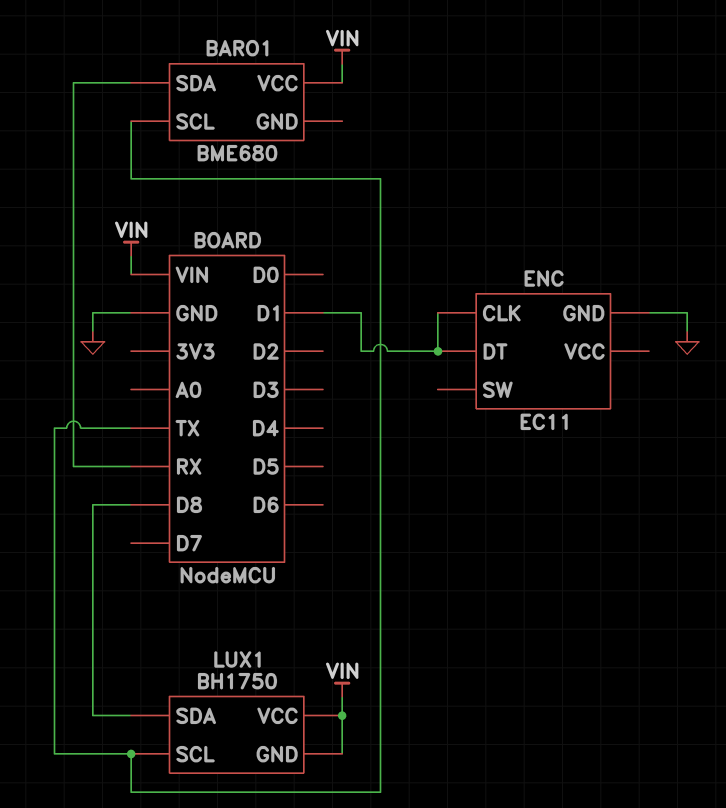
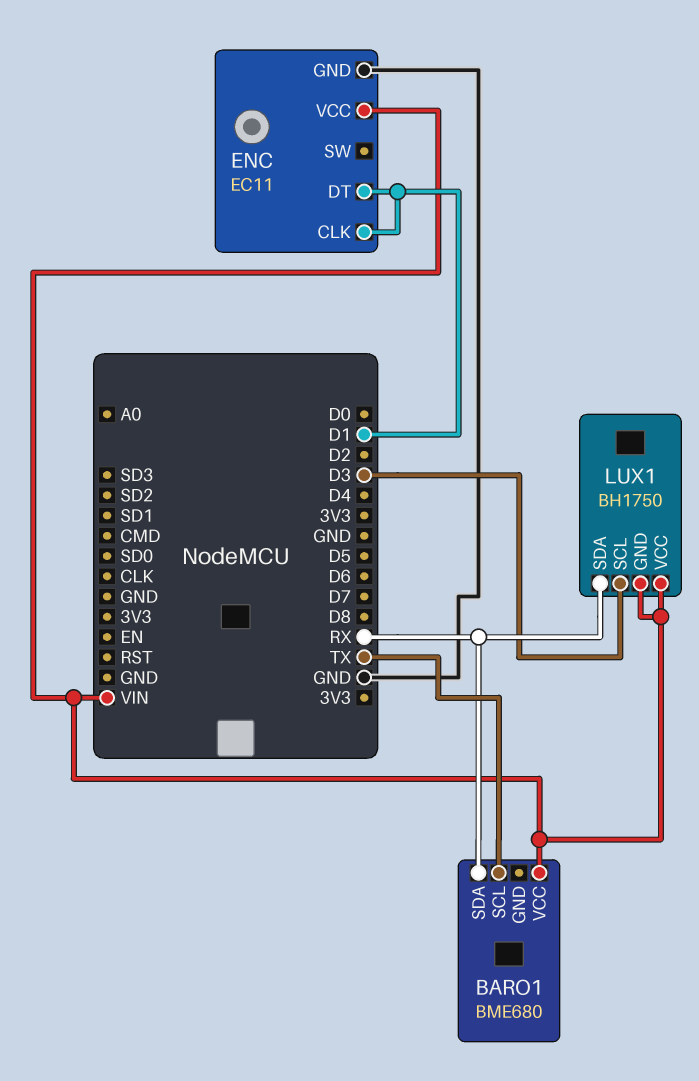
ENC pin VCC: none -> VIN
LUX1 pin SCL: TX -> D3
LUX1 pin SDA: D8 -> RX

